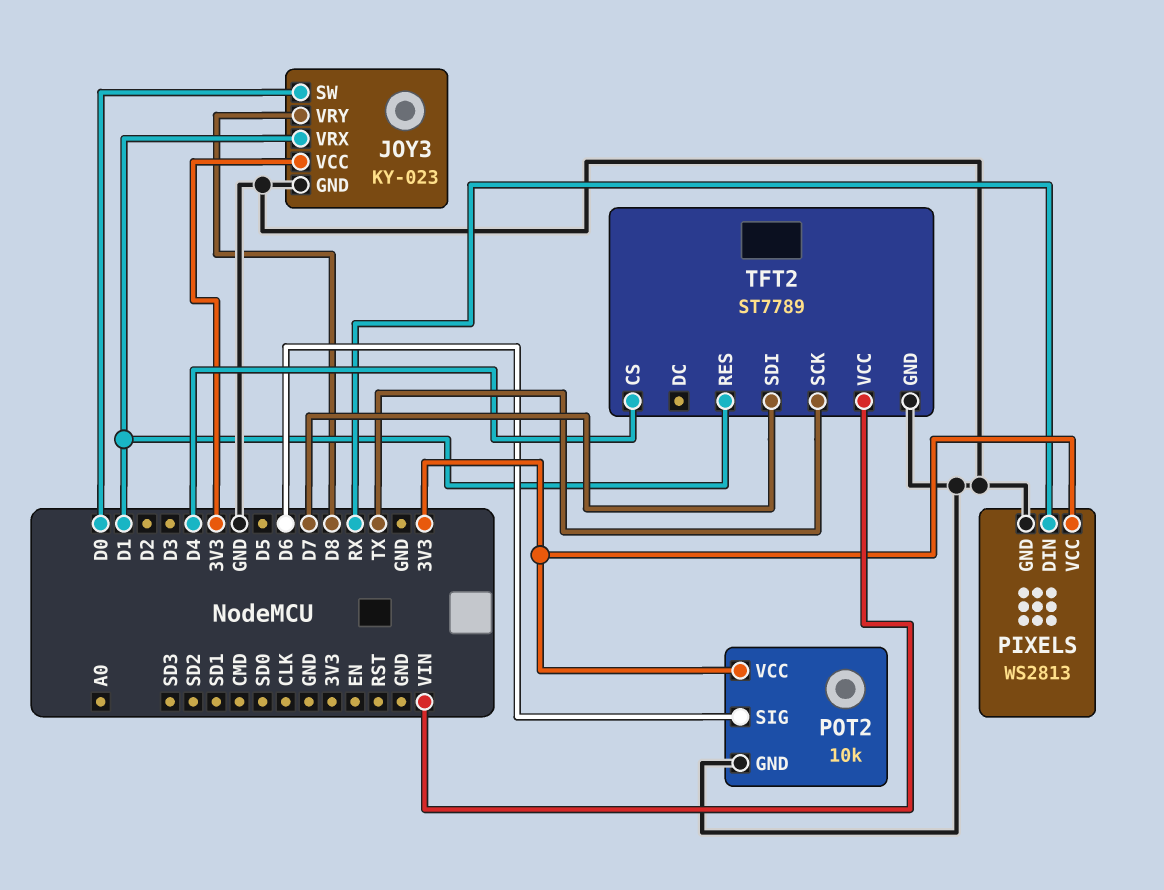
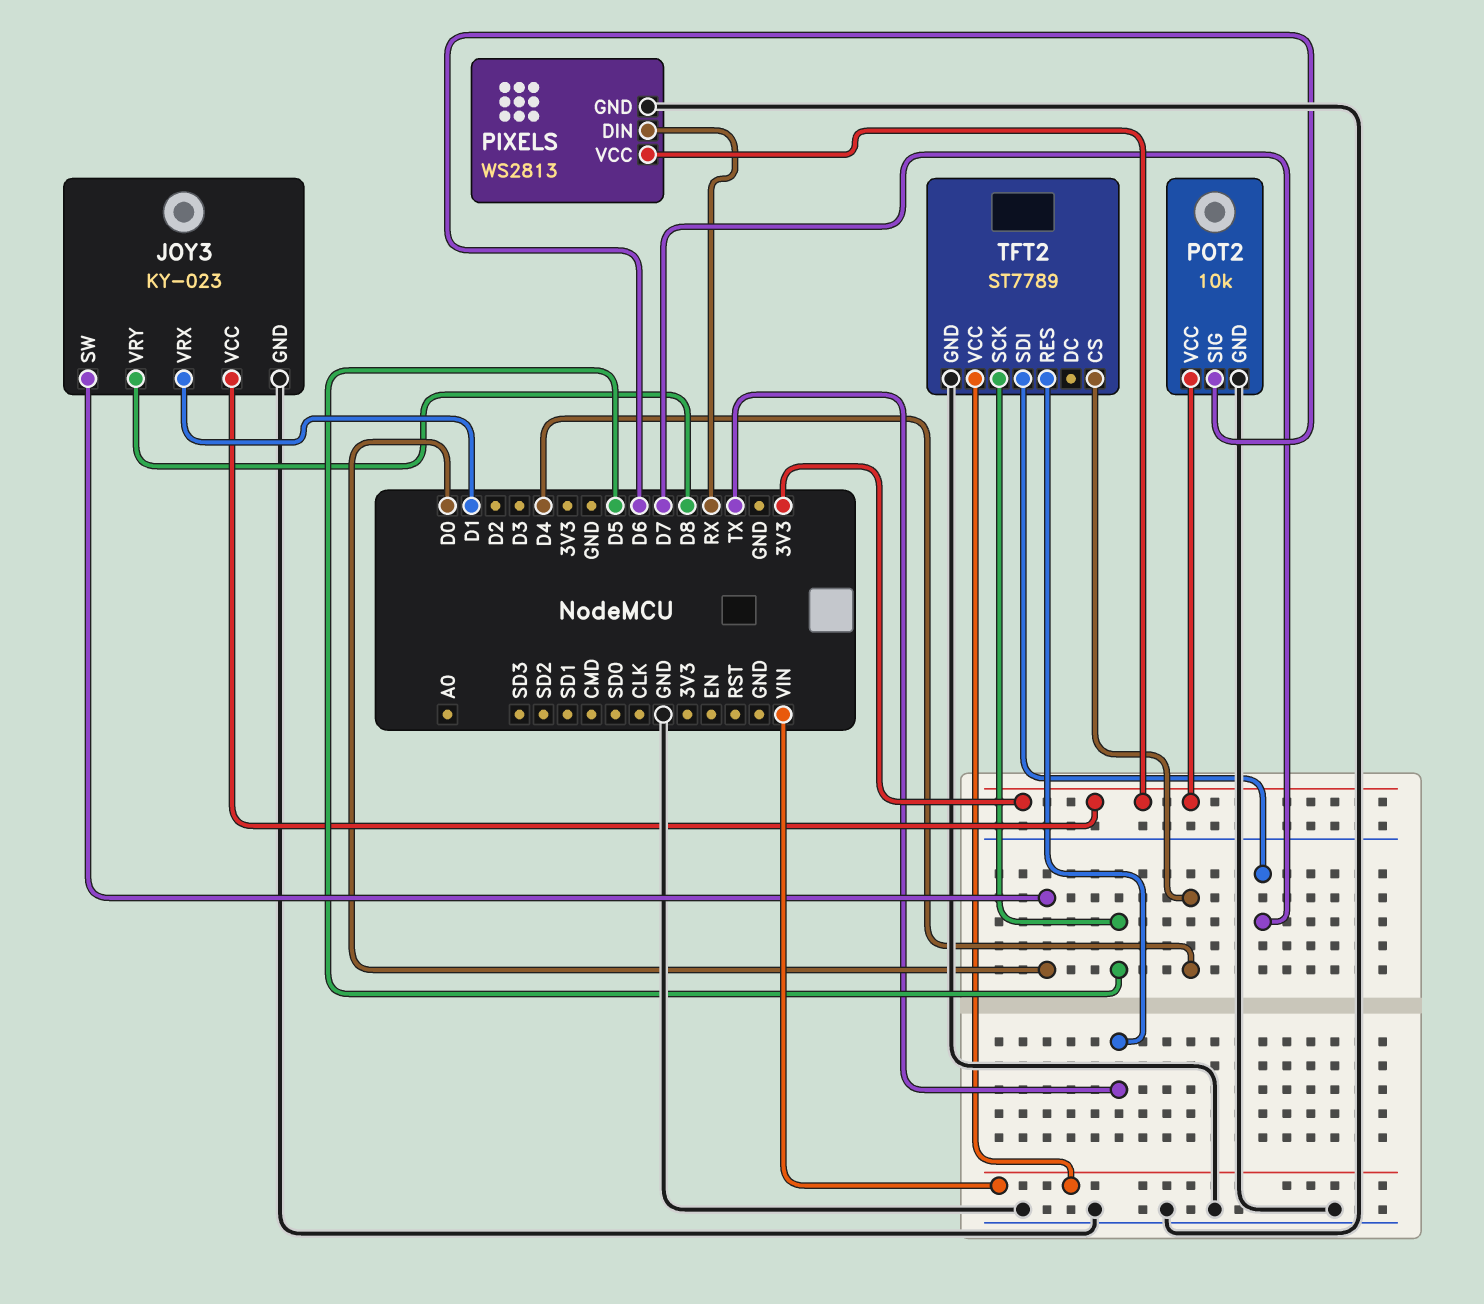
TFT2 pin RES: D1 -> TX
TFT2 pin SCK: TX -> D5

